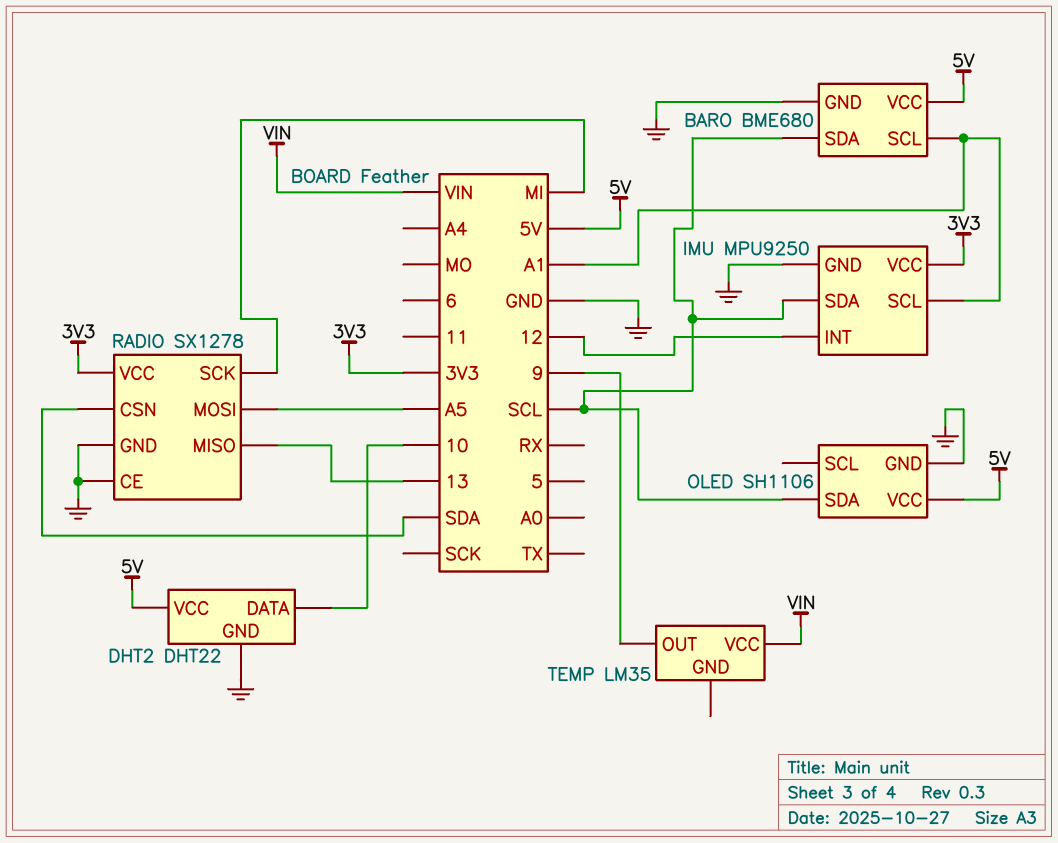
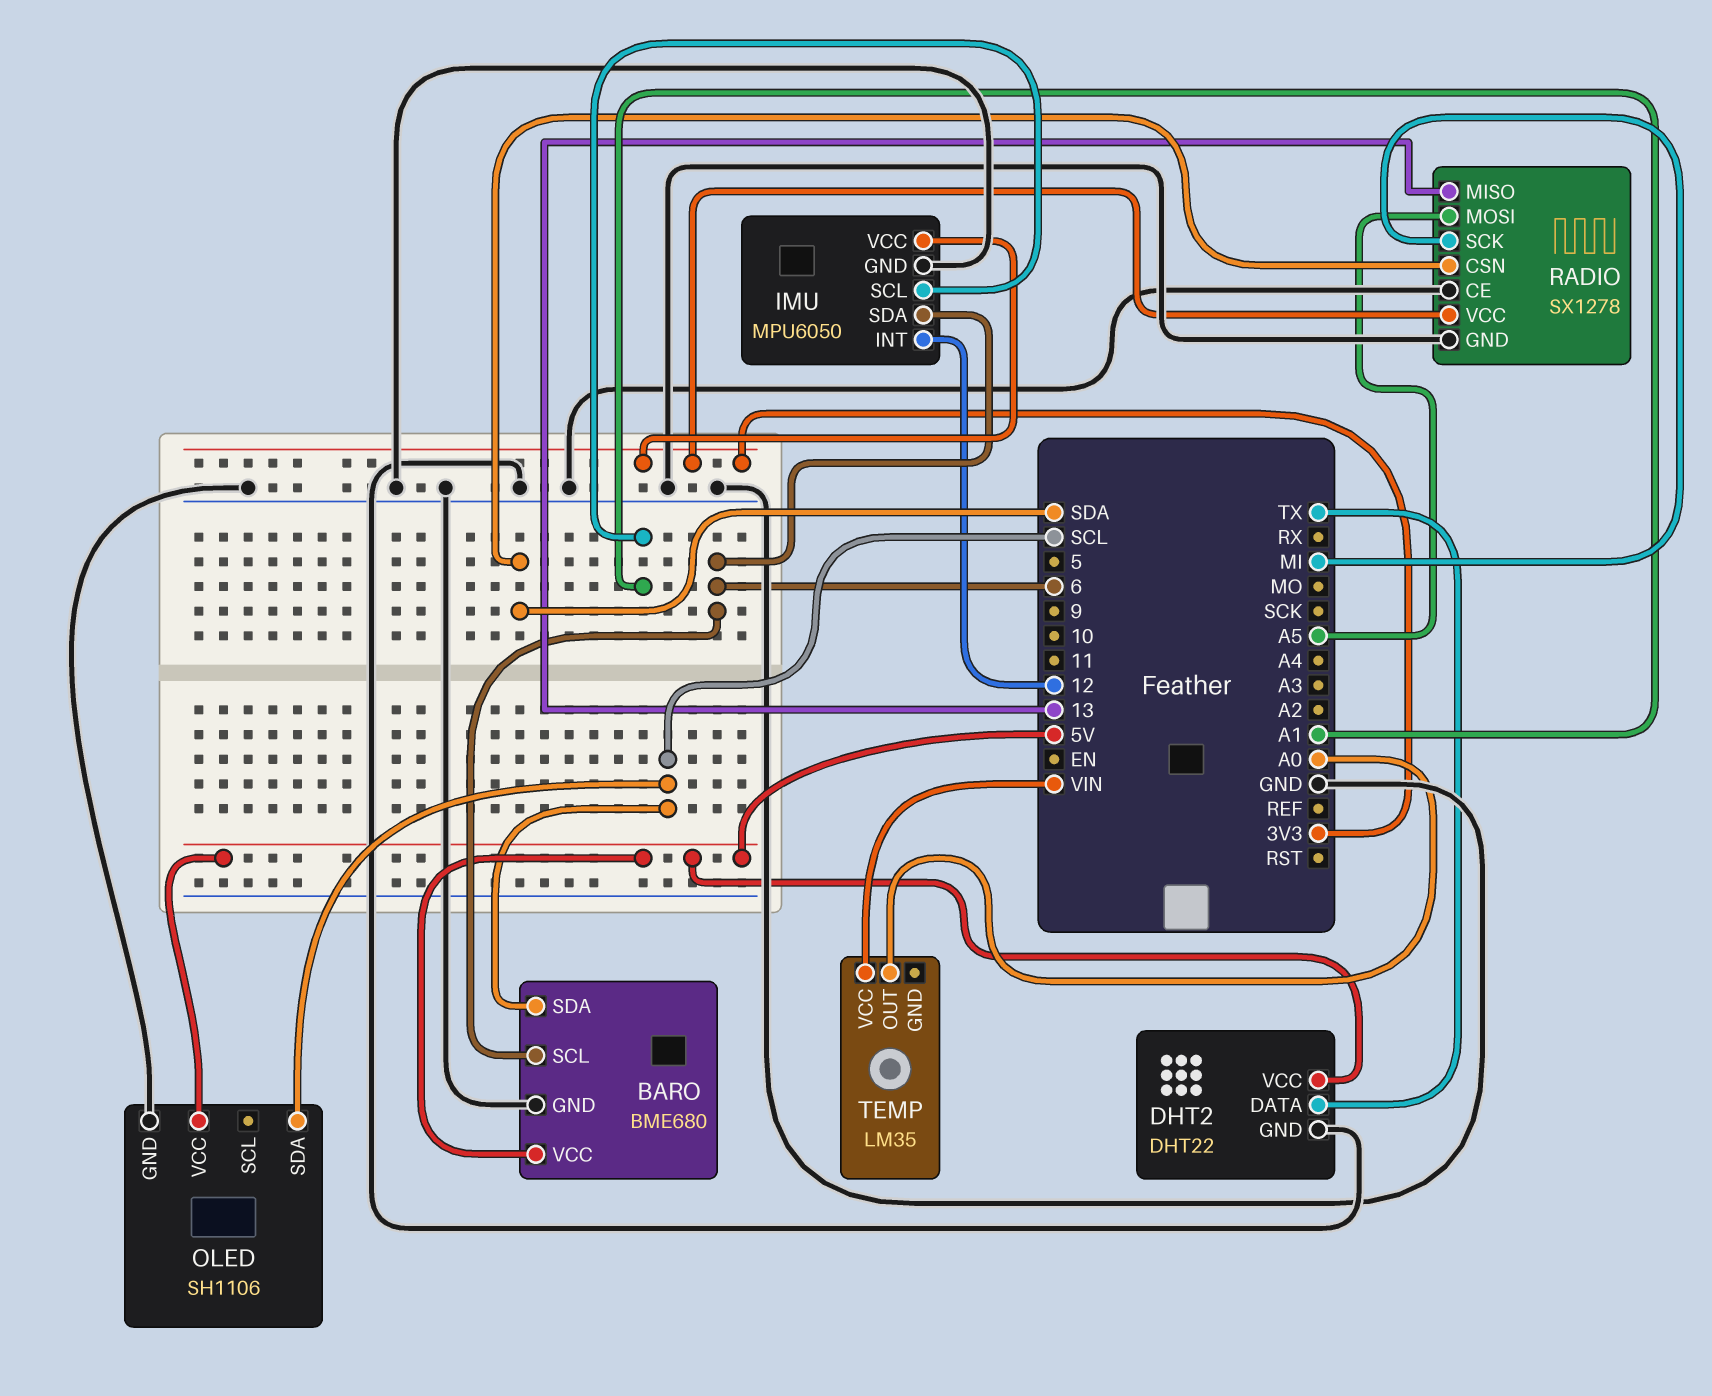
BARO pin SCL: A1 -> 6
DHT2 pin DATA: 10 -> TX
IMU: MPU9250 -> MPU6050
IMU pin SDA: SCL -> 6
TEMP pin OUT: 9 -> A0

